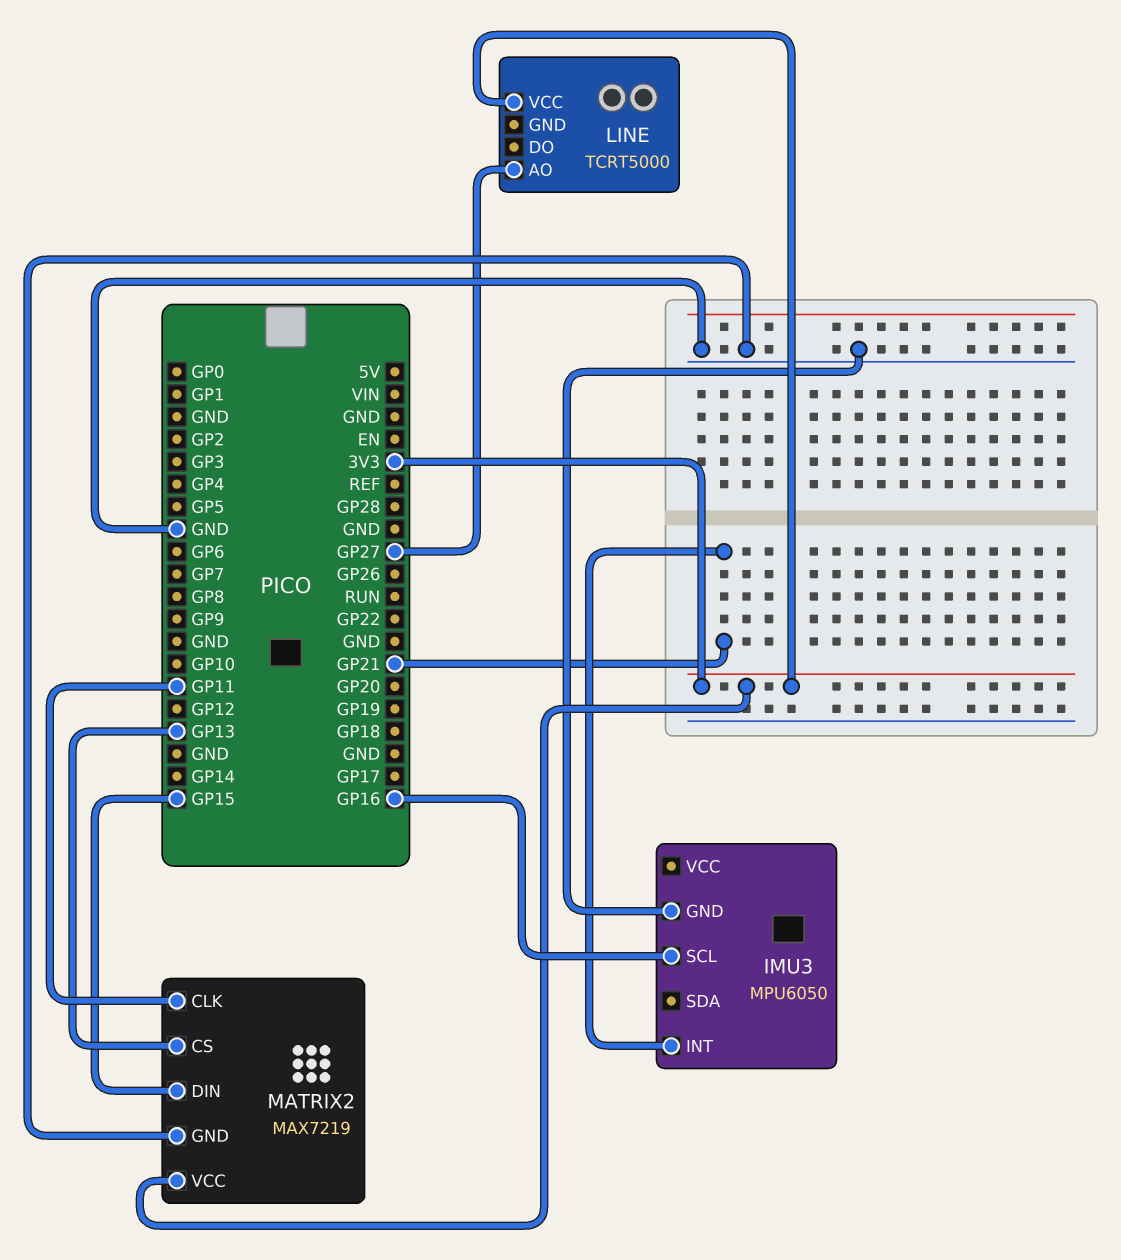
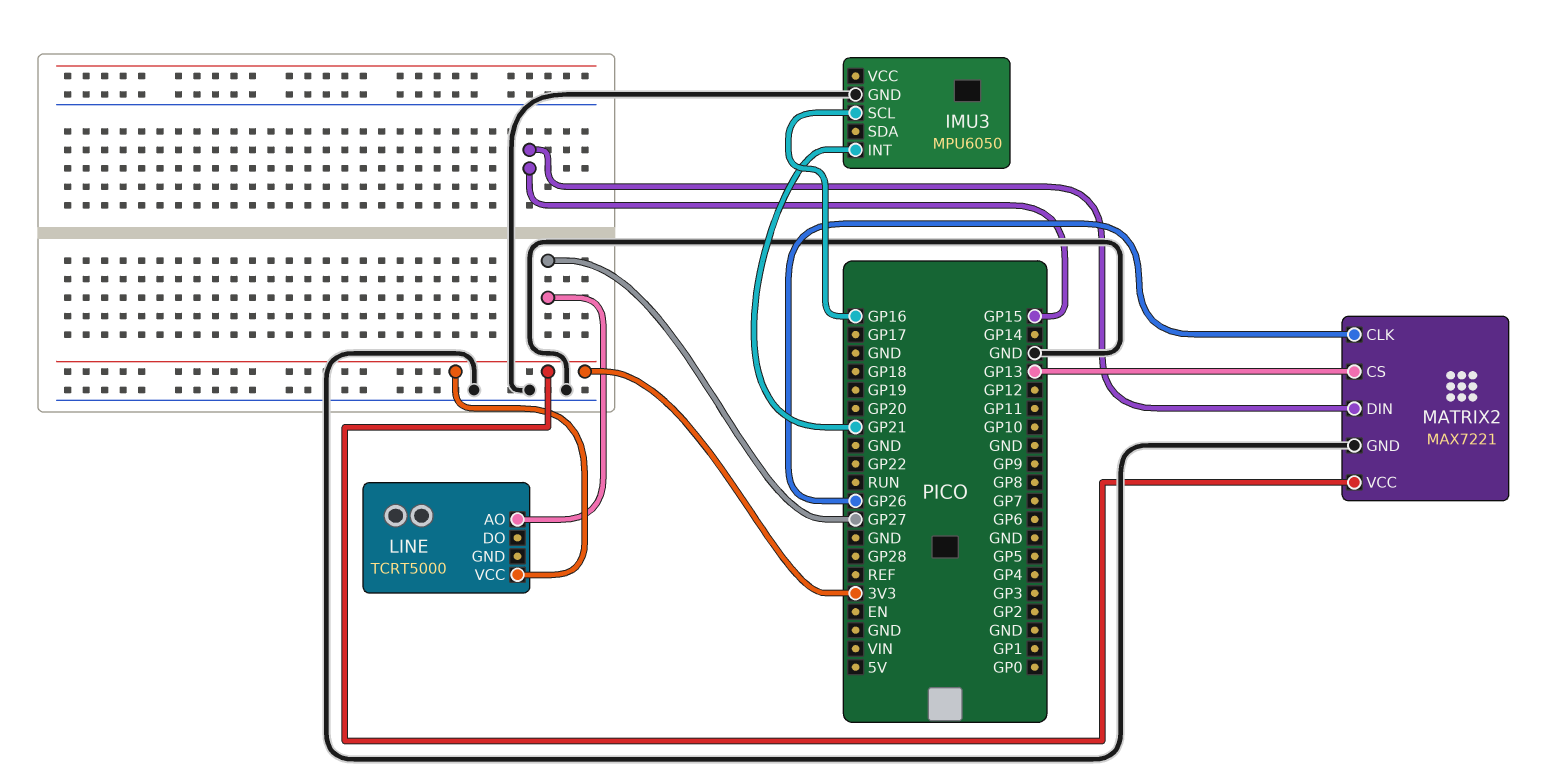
MATRIX2: MAX7219 -> MAX7221
MATRIX2 pin CLK: GP11 -> GP26

